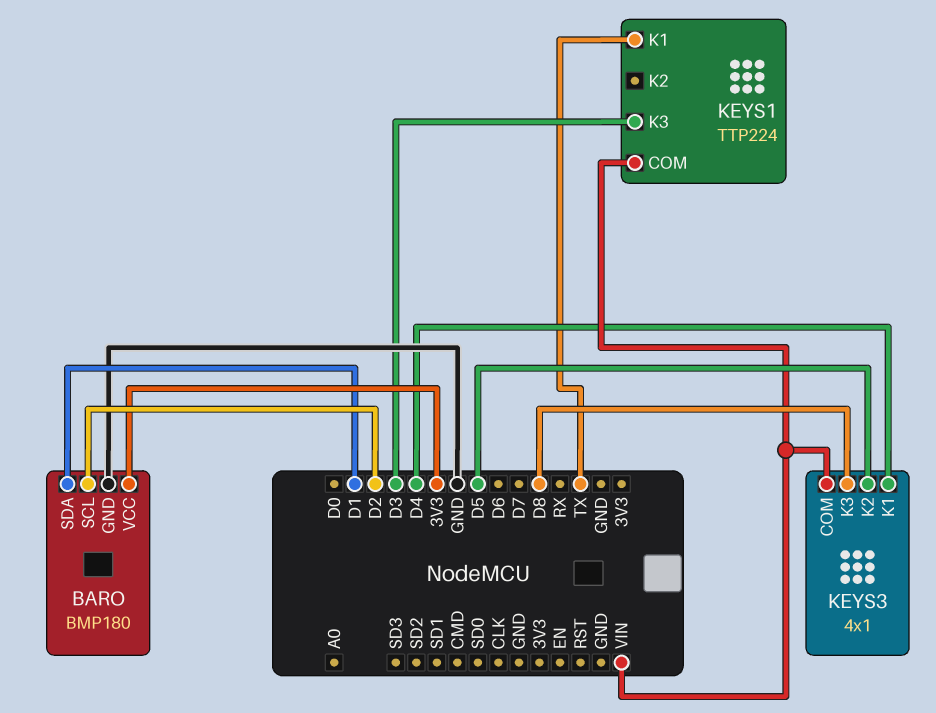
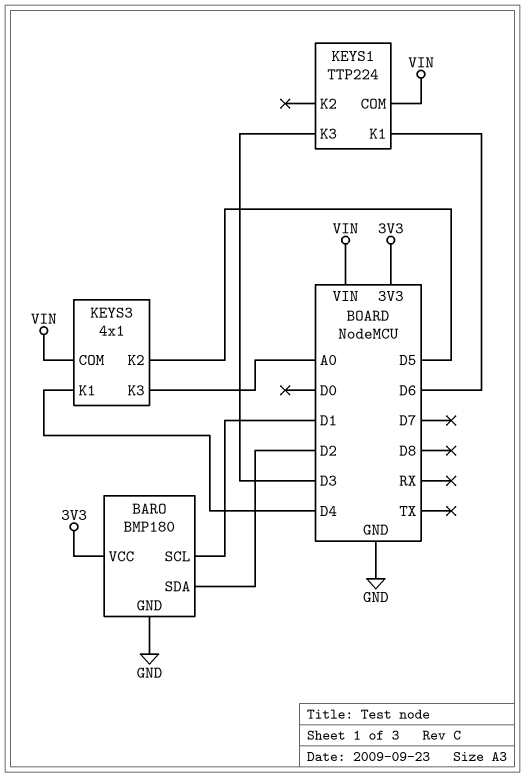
BARO pin SCL: D2 -> D1
BARO pin SDA: D1 -> D2
KEYS1 pin K1: TX -> D6
KEYS3 pin K3: D8 -> A0

